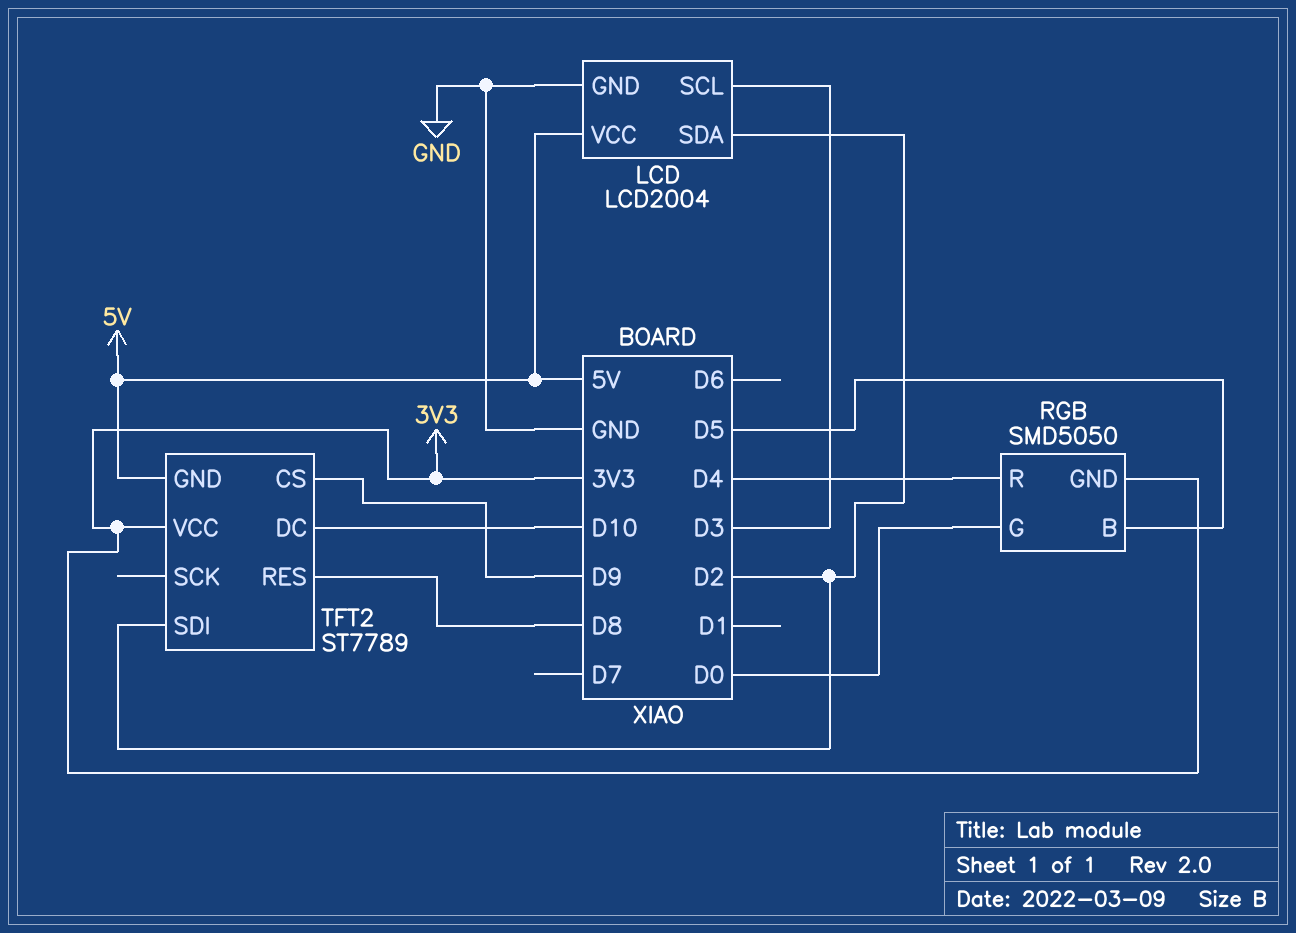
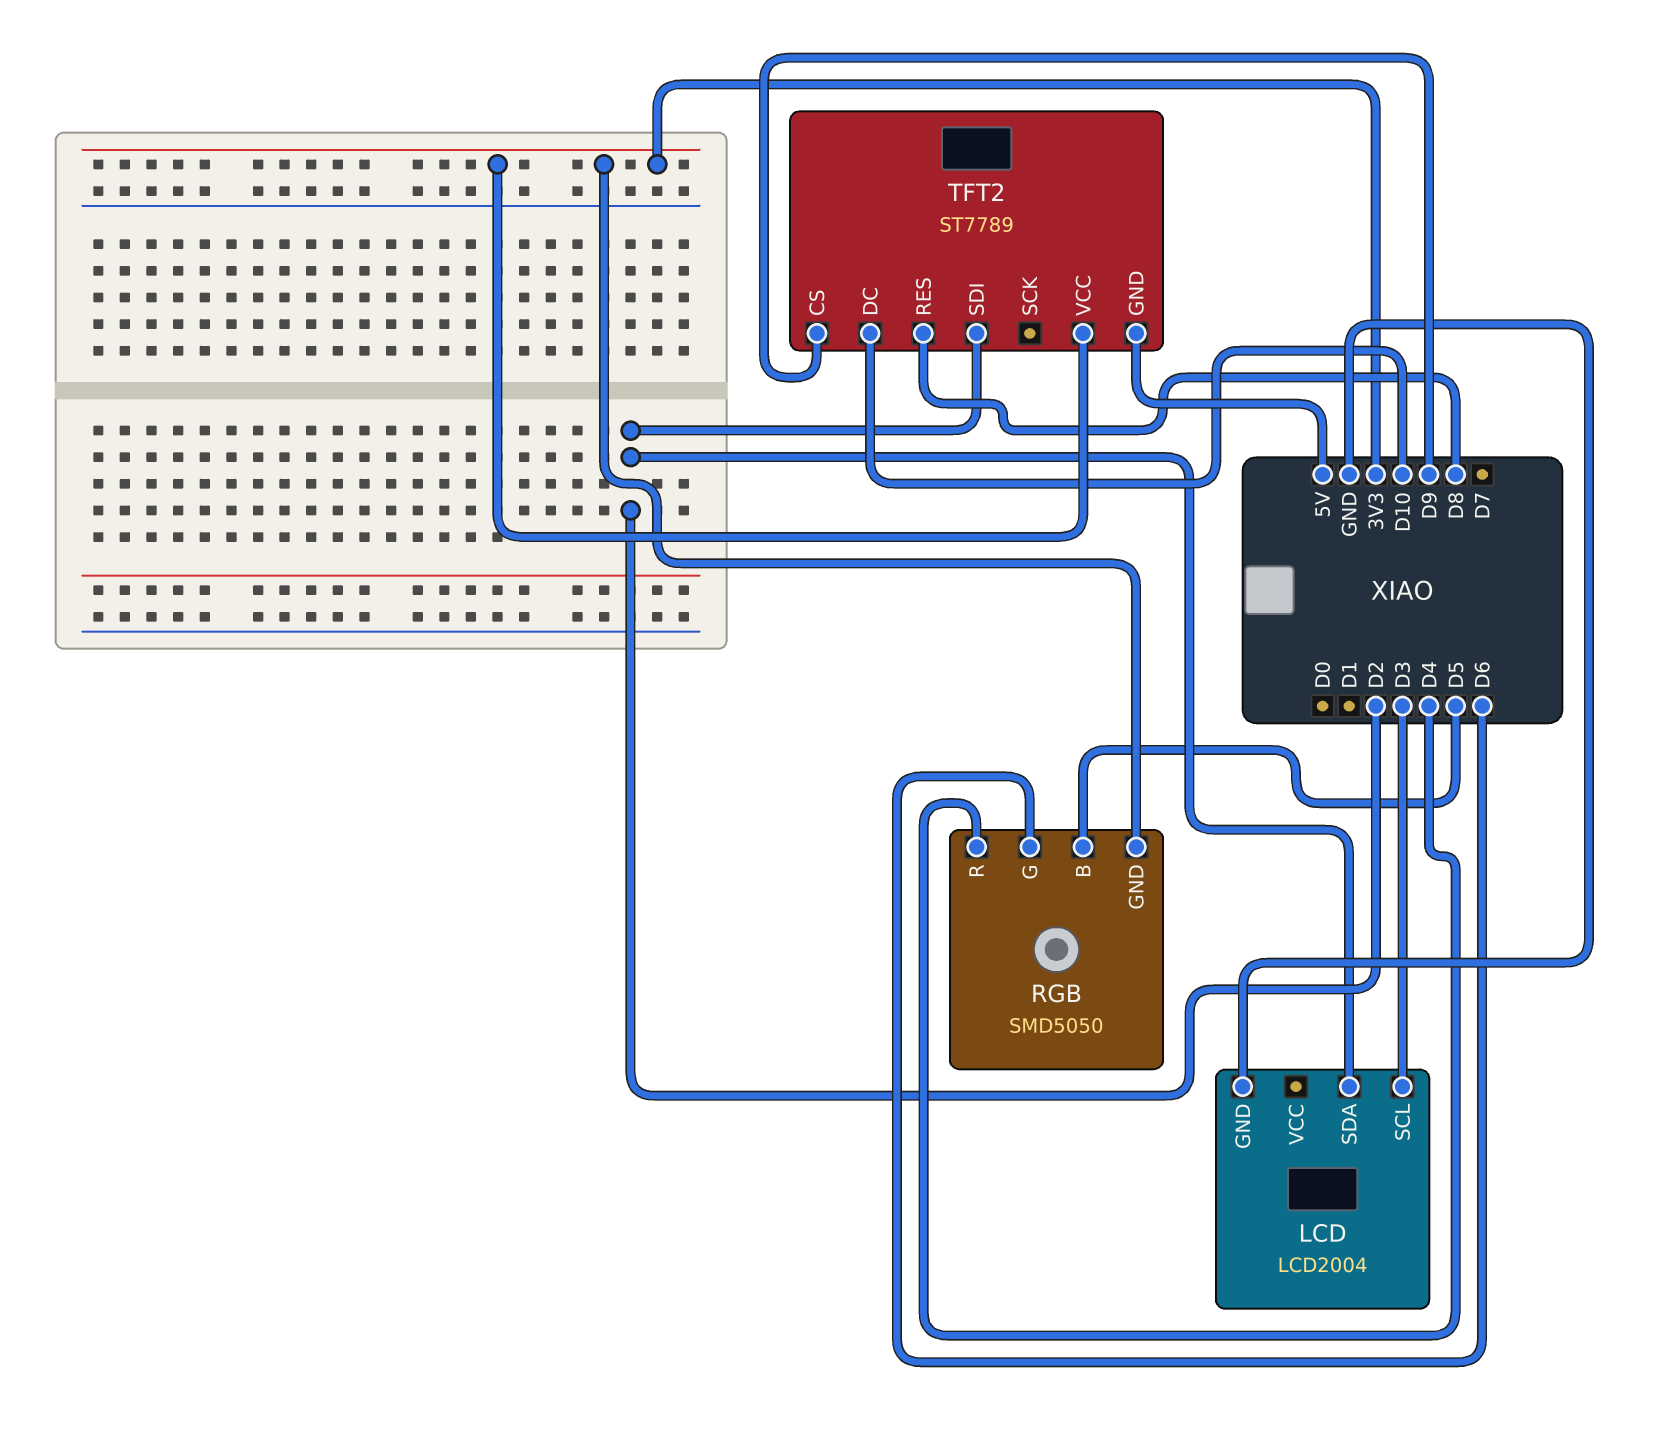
LCD pin VCC: 5V -> none
RGB pin G: D0 -> D6

